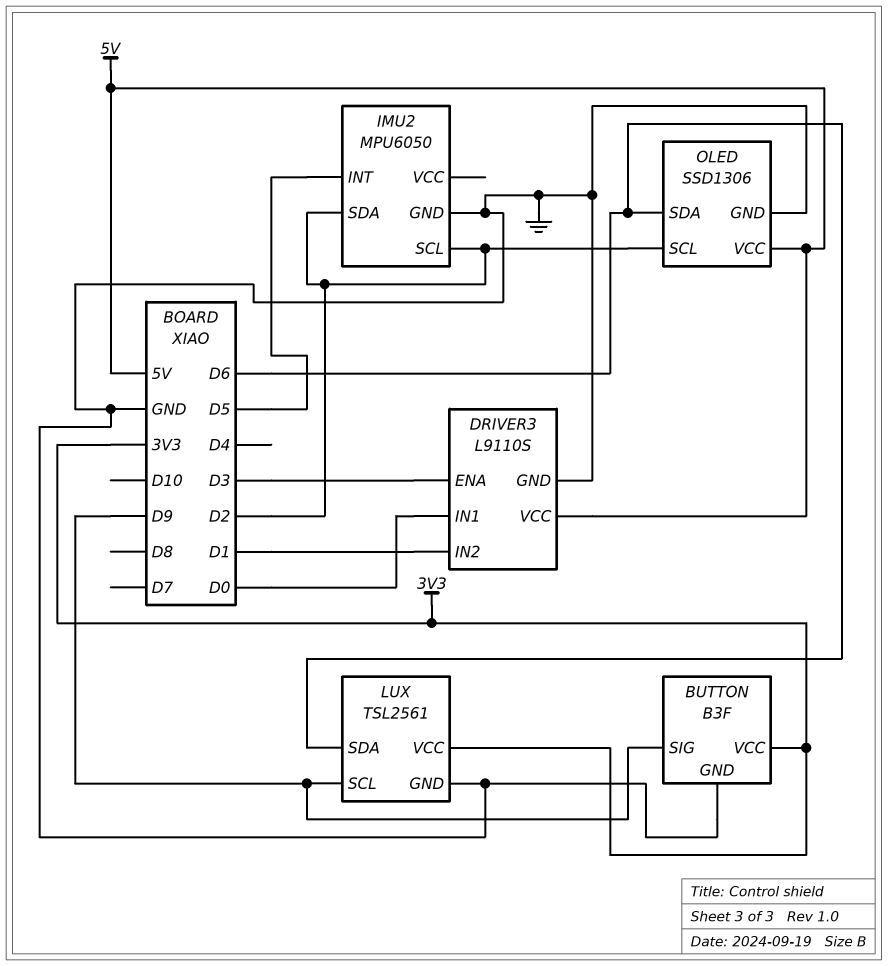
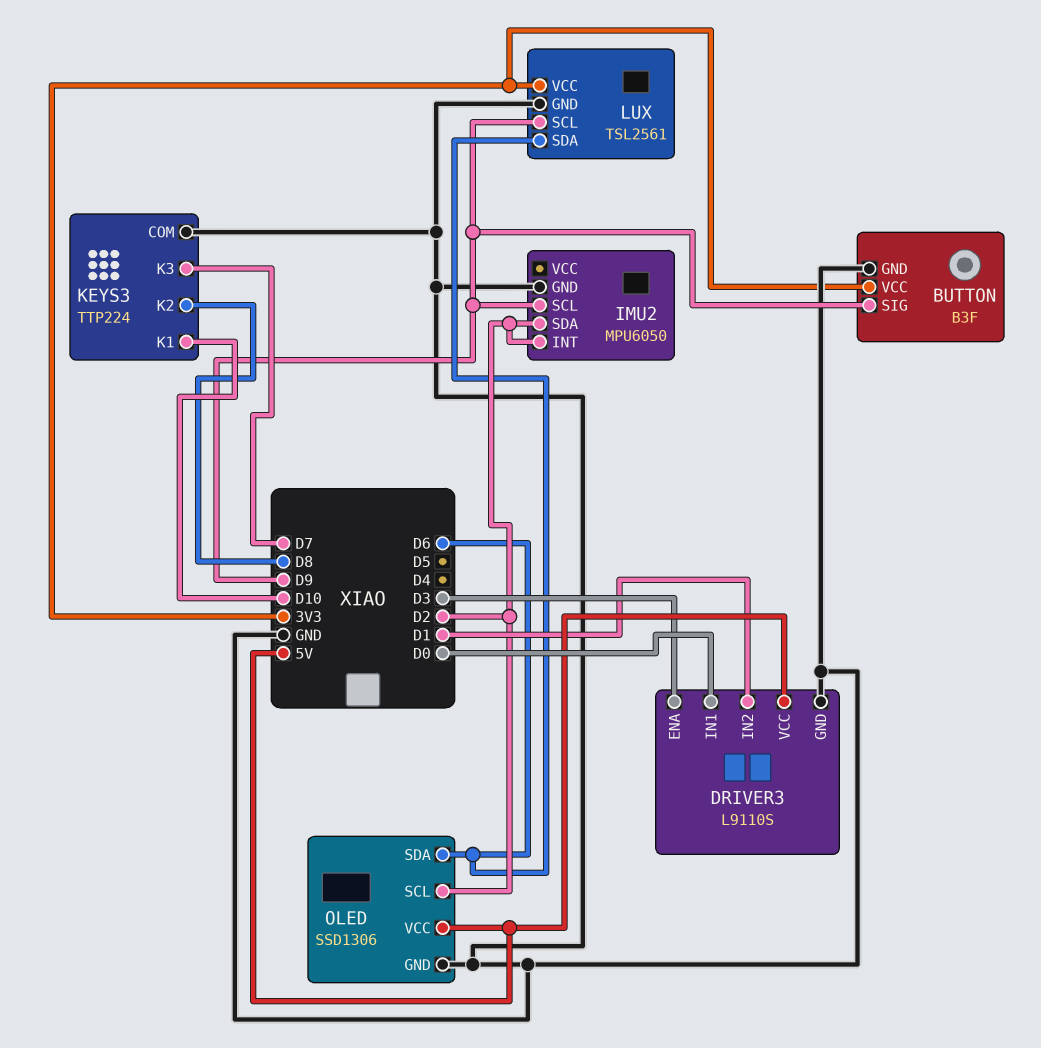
IMU2 pin INT: D5 -> D2
IMU2 pin SCL: D2 -> D9
KEYS3: none -> TTP224
KEYS3 pin COM: none -> GND
KEYS3 pin K1: none -> D10
KEYS3 pin K2: none -> D8
KEYS3 pin K3: none -> D7

